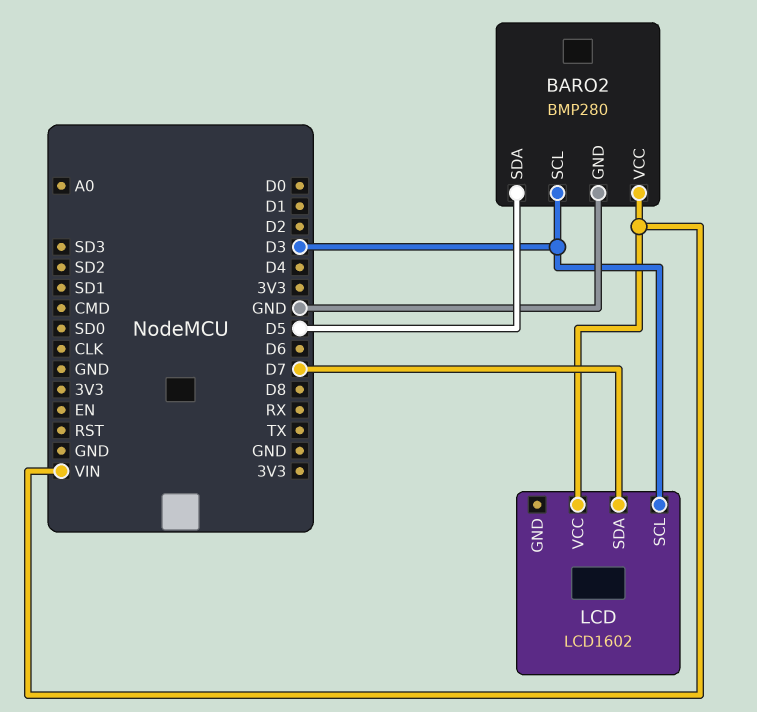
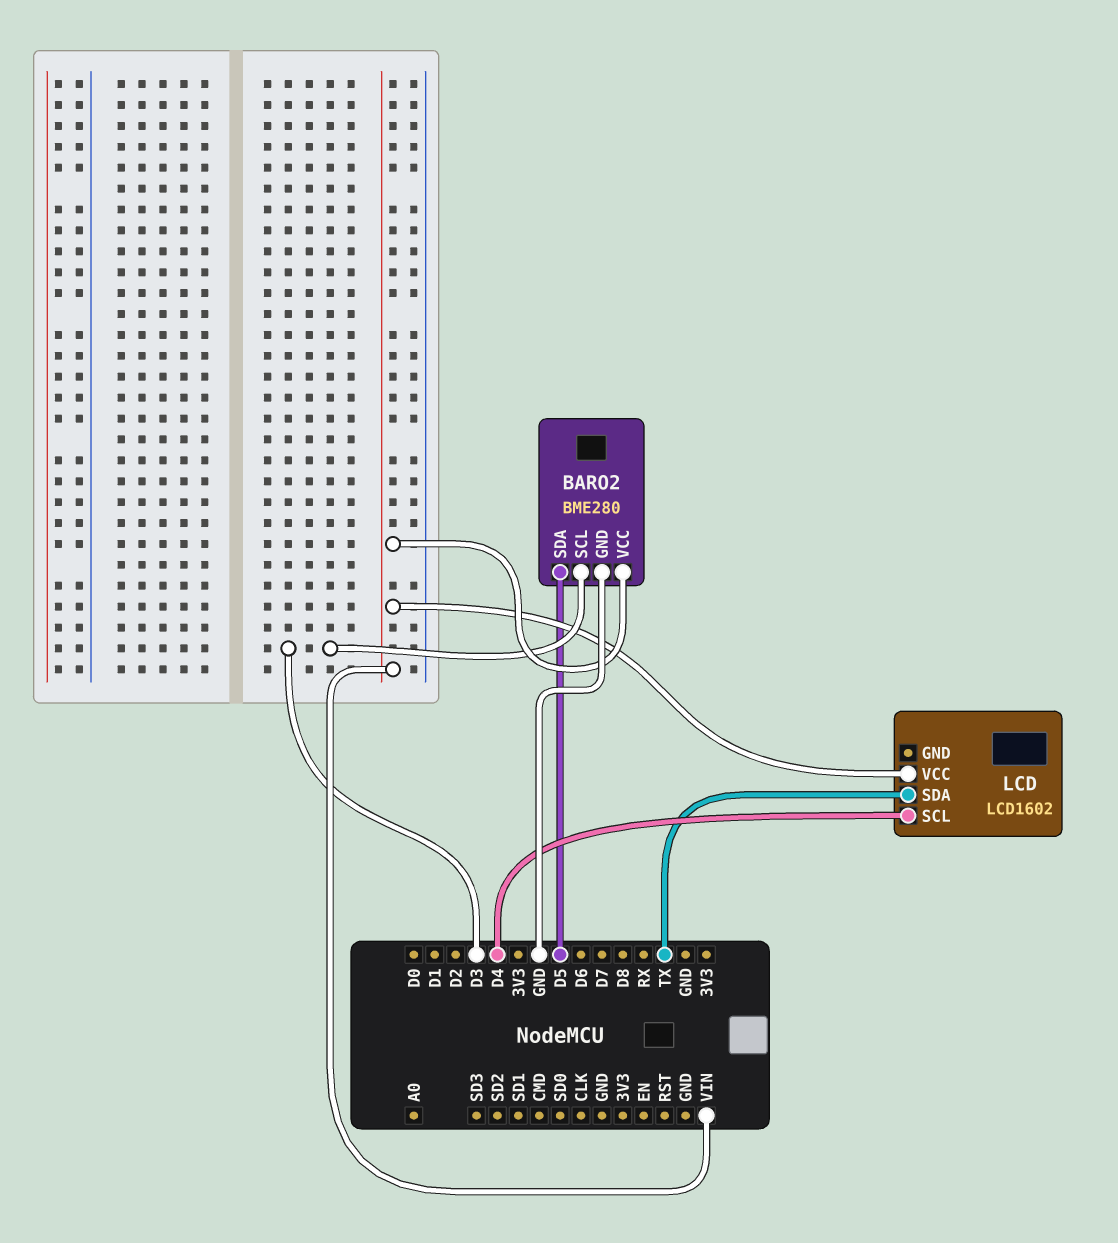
BARO2: BMP280 -> BME280
LCD pin SCL: D3 -> D4
LCD pin SDA: D7 -> TX

